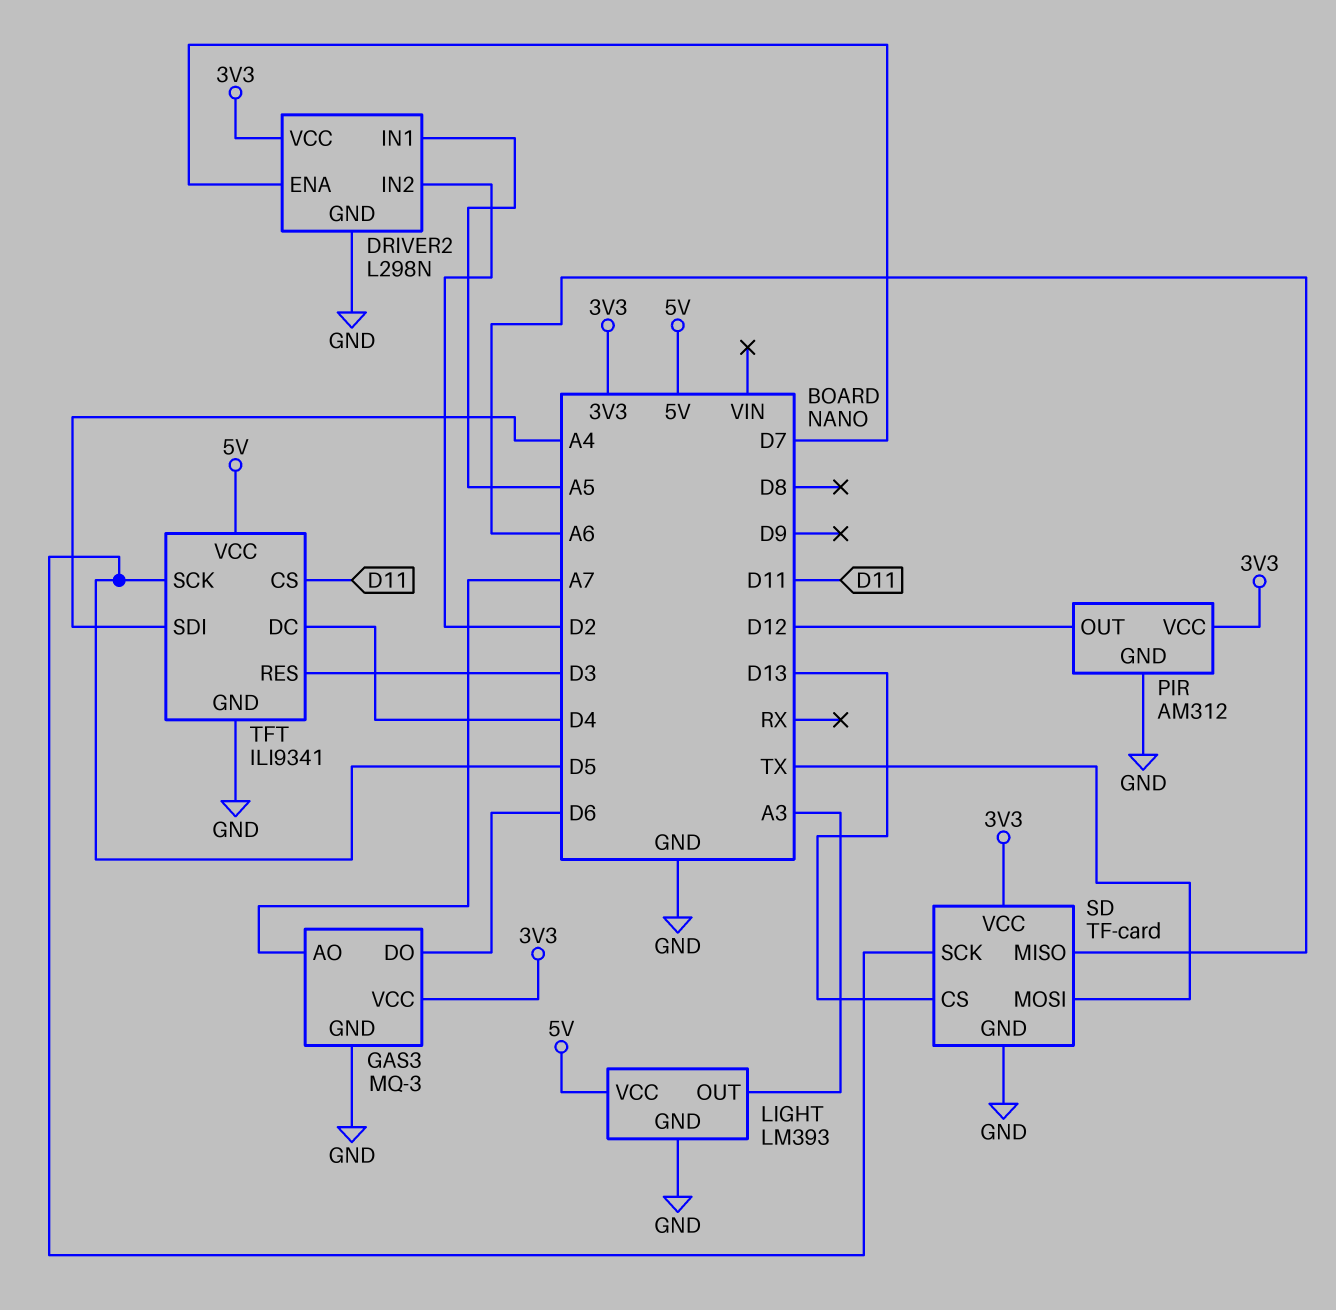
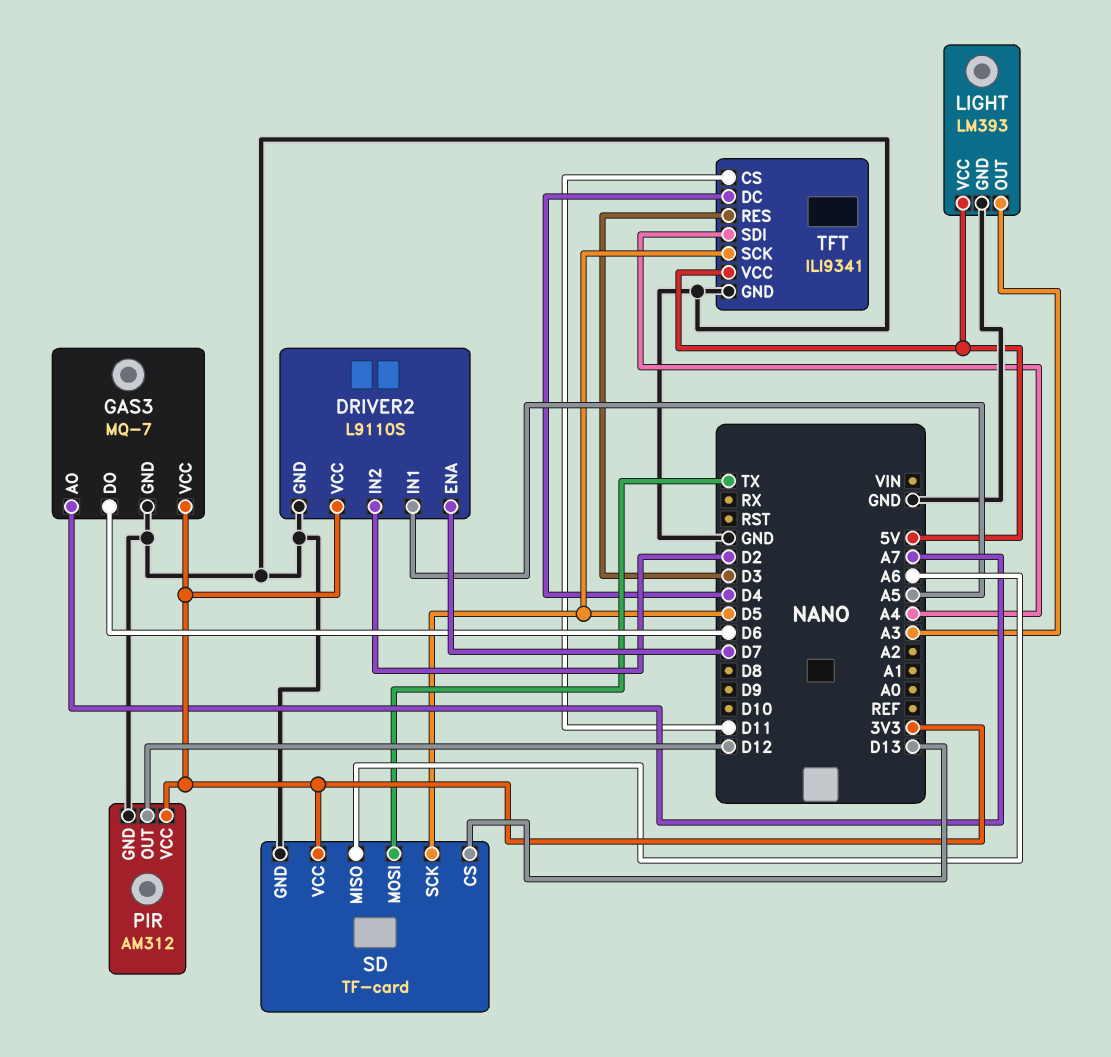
DRIVER2: L298N -> L9110S
GAS3: MQ-3 -> MQ-7

